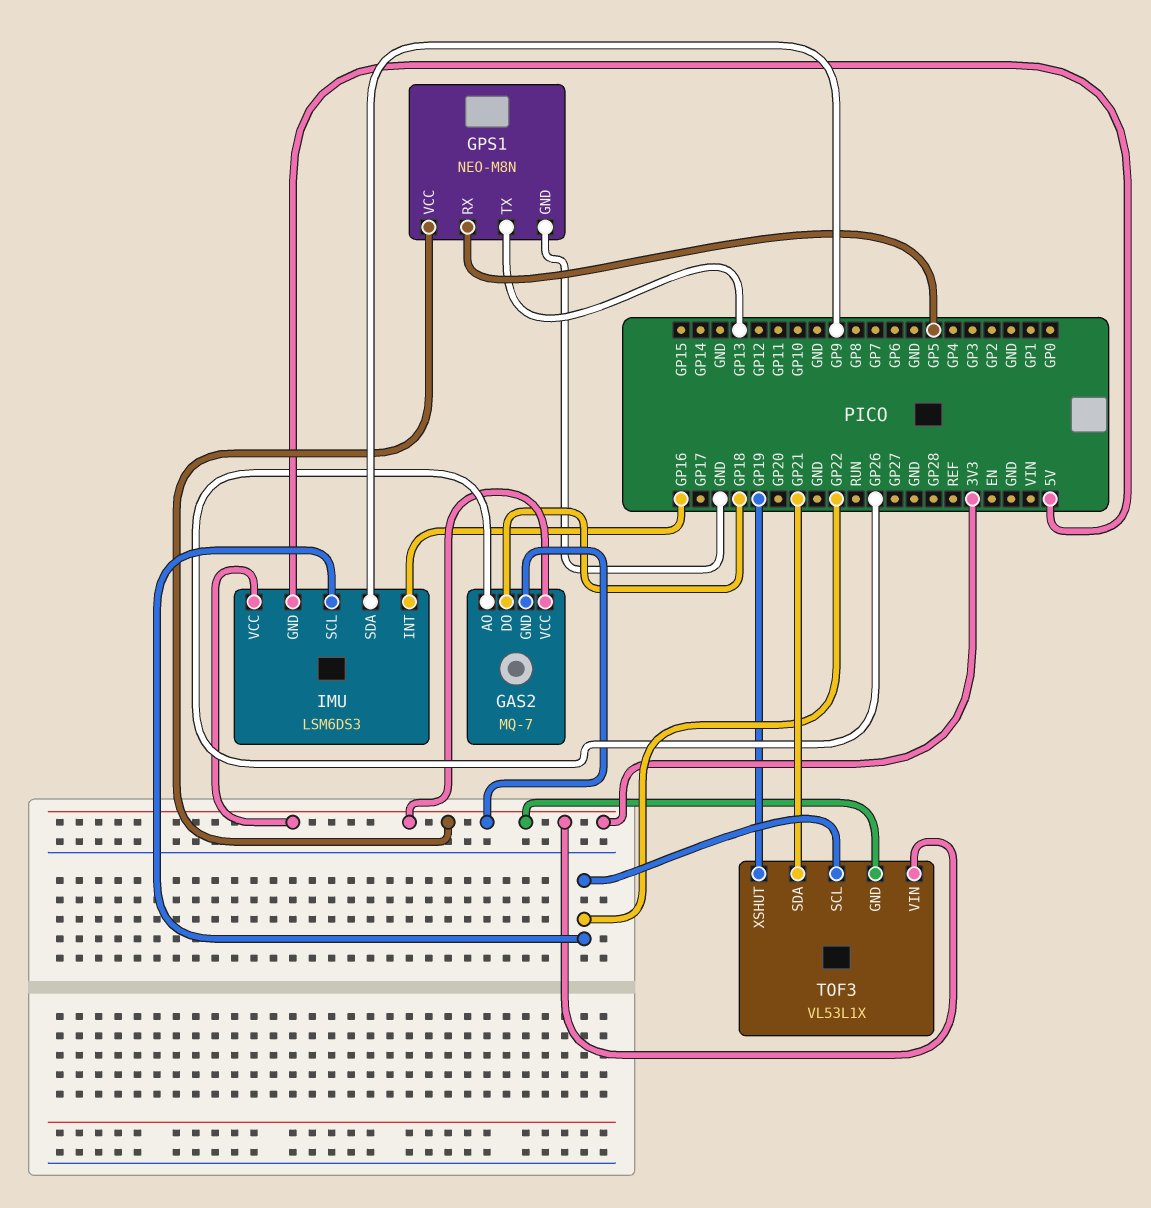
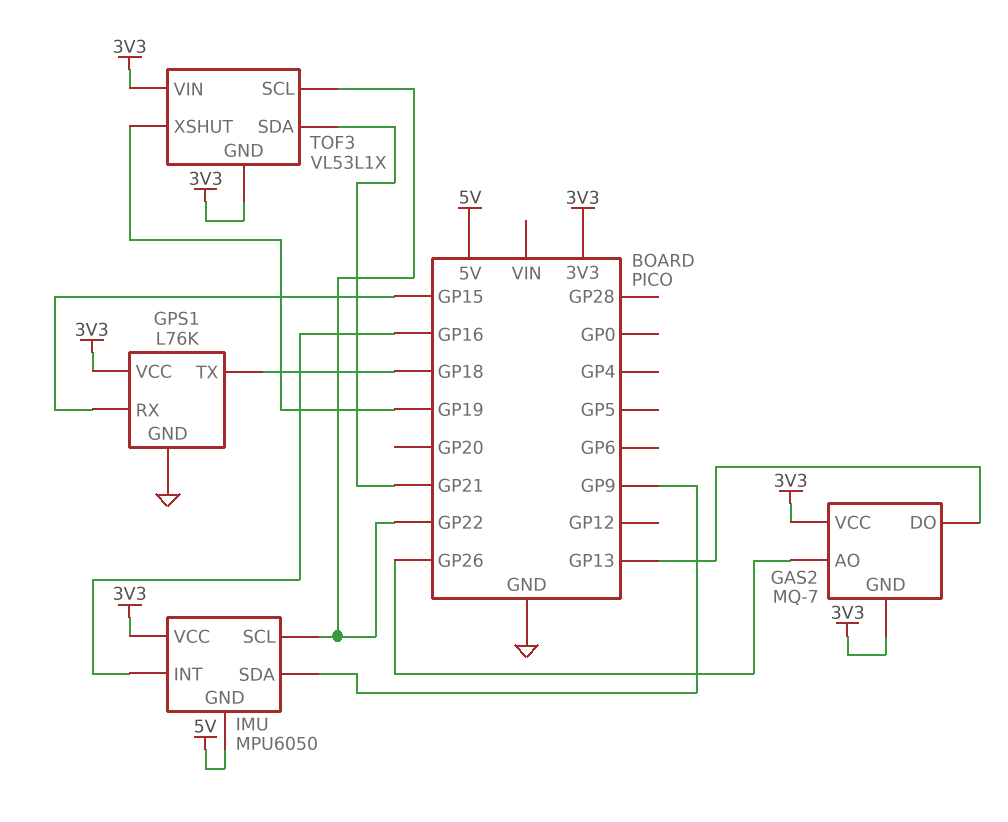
GAS2 pin DO: GP18 -> GP13
GPS1: NEO-M8N -> L76K
GPS1 pin RX: GP5 -> GP15
GPS1 pin TX: GP13 -> GP18
IMU: LSM6DS3 -> MPU6050

